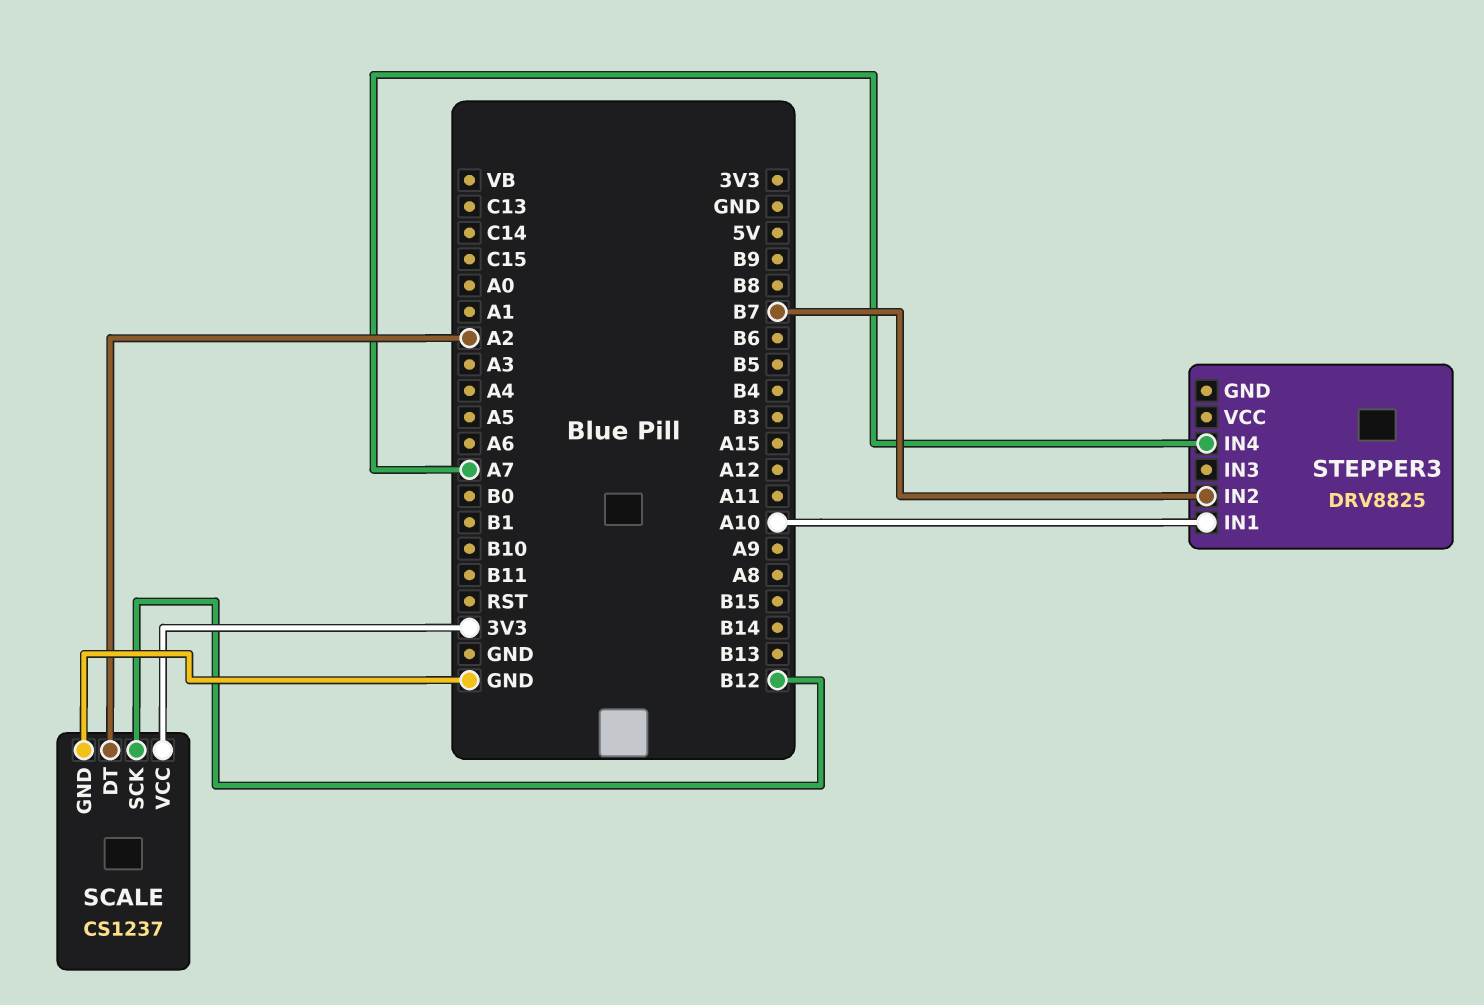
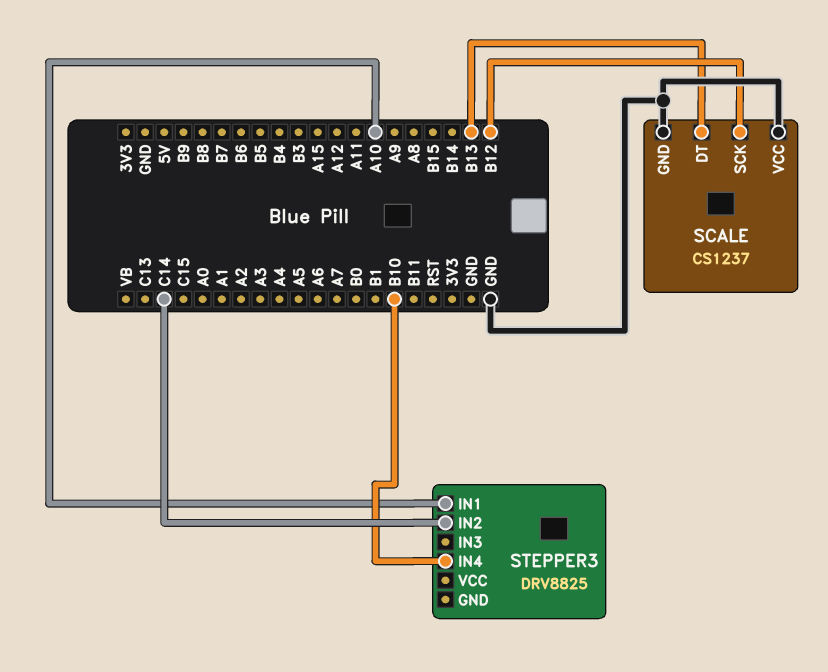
SCALE pin DT: A2 -> B13
SCALE pin VCC: 3V3 -> GND
STEPPER3 pin IN2: B7 -> C14
STEPPER3 pin IN4: A7 -> B10

